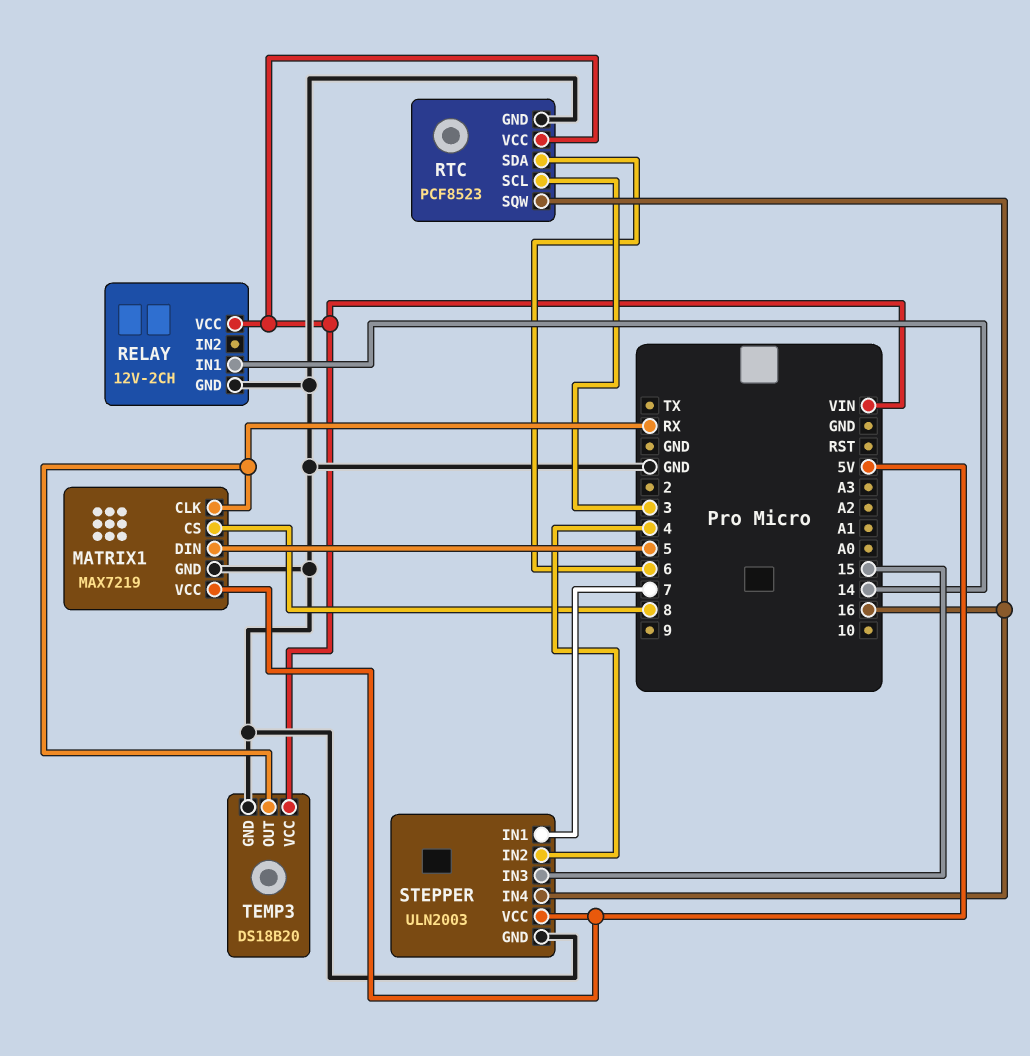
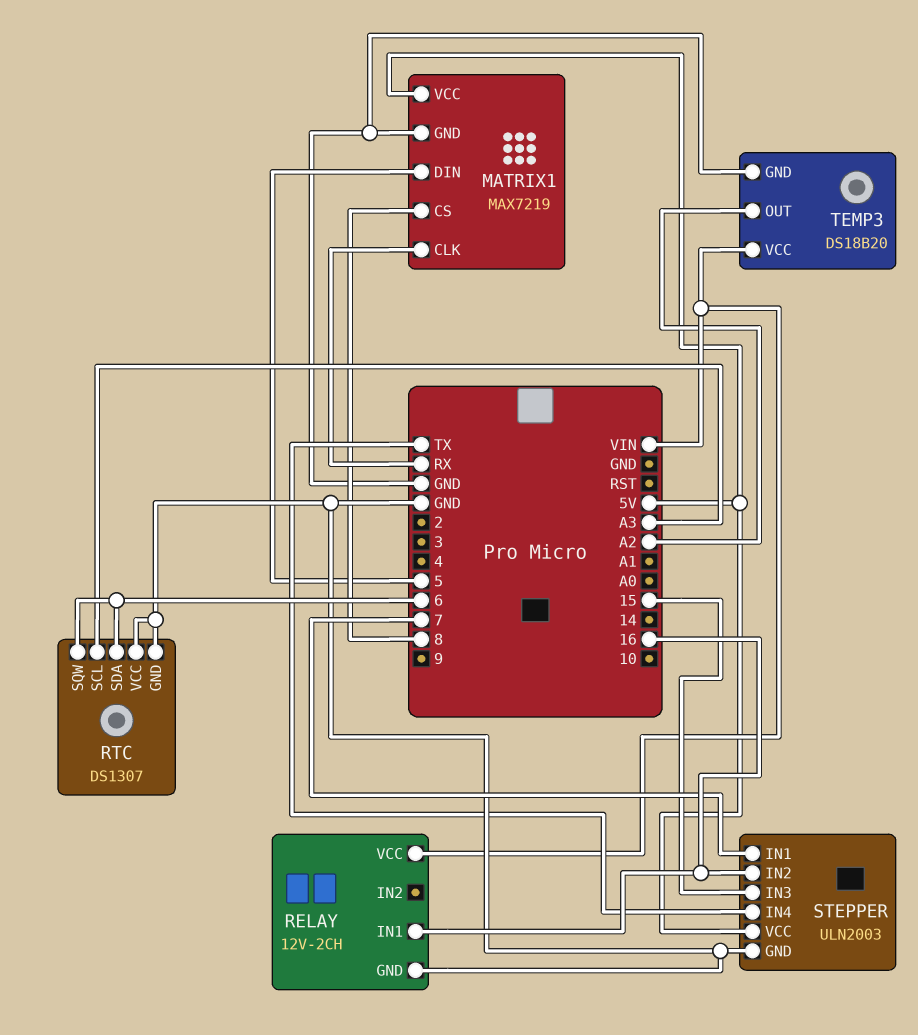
RELAY pin IN1: 14 -> 16
RTC: PCF8523 -> DS1307
RTC pin SCL: 3 -> A3
RTC pin SQW: 16 -> 6
RTC pin VCC: VIN -> GND
STEPPER pin IN2: 4 -> 16
STEPPER pin IN4: 16 -> TX
TEMP3 pin OUT: RX -> A2

